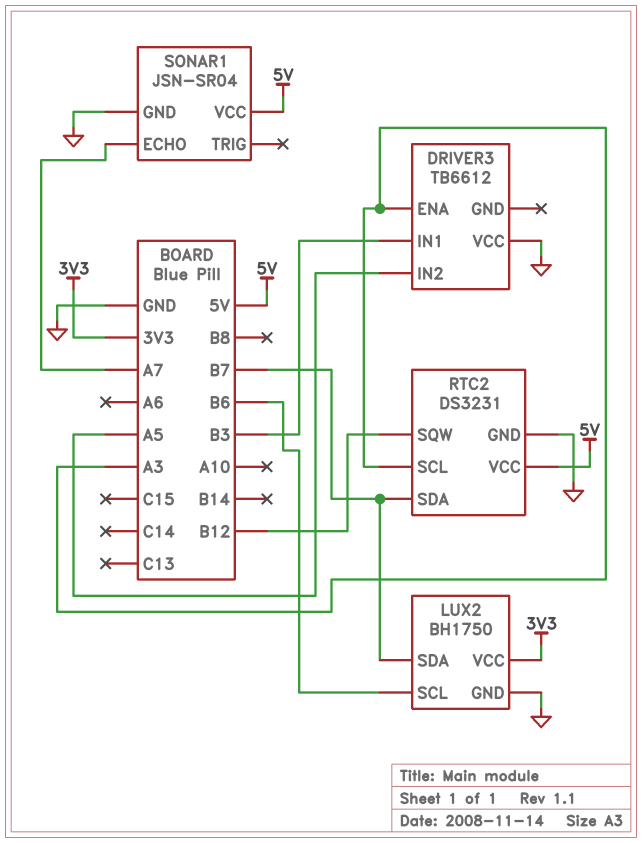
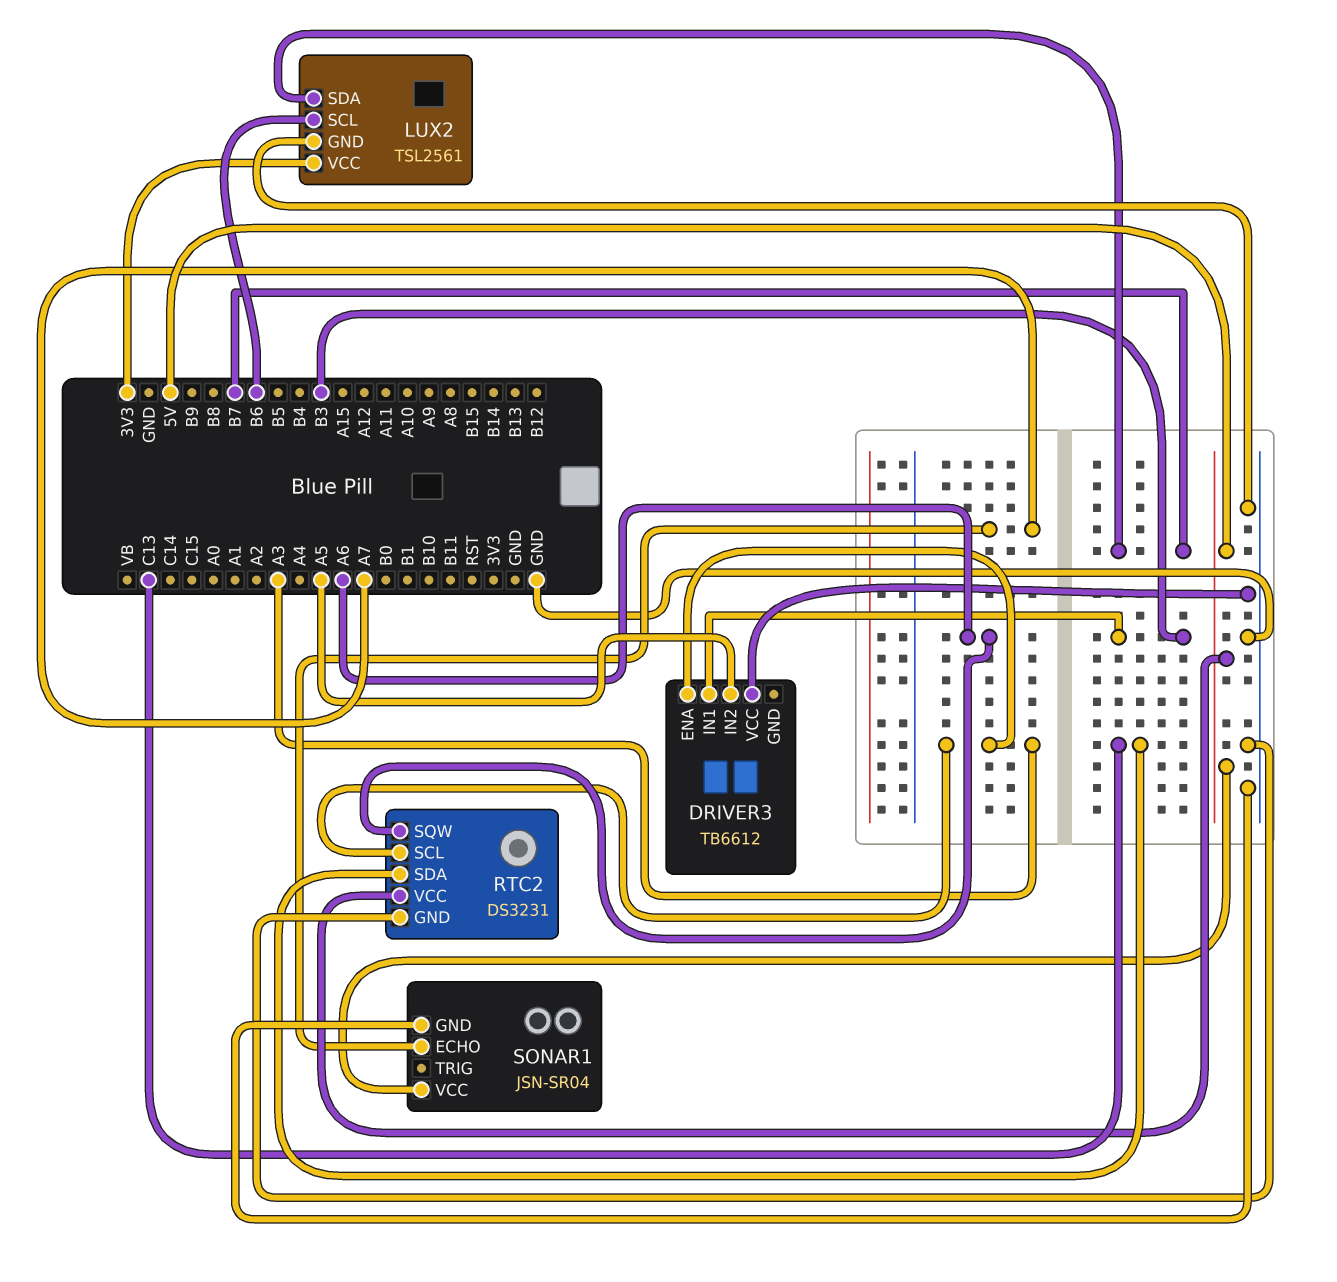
LUX2: BH1750 -> TSL2561
RTC2 pin SDA: B7 -> C13
RTC2 pin SQW: B12 -> A6

